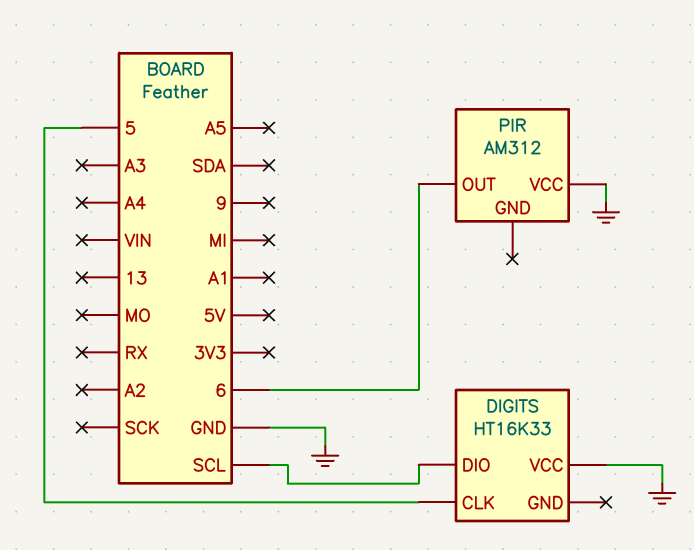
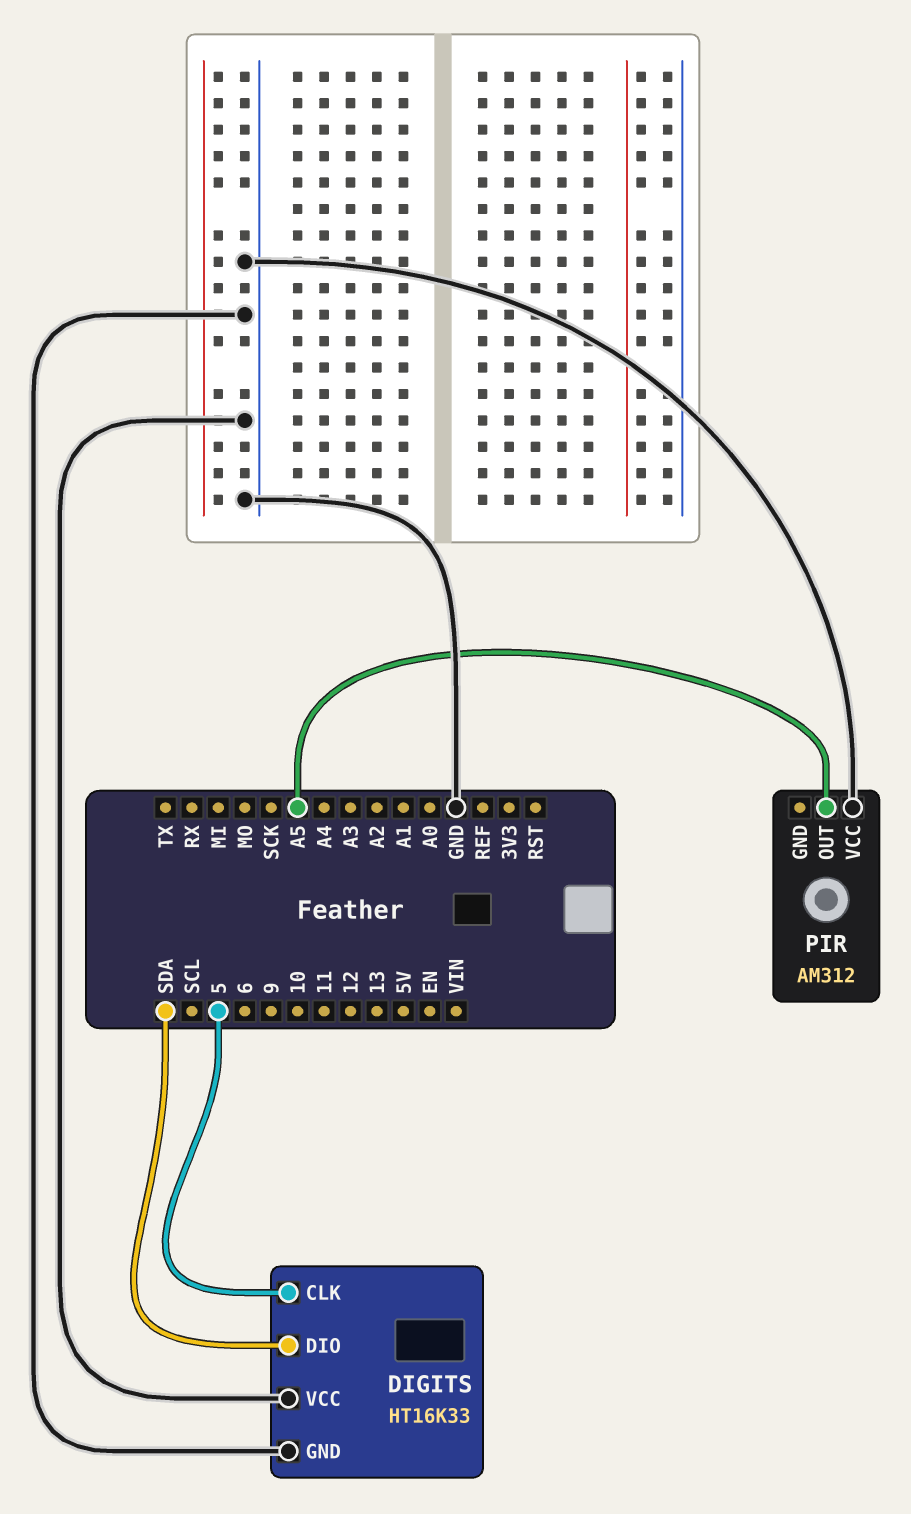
DIGITS pin DIO: SCL -> SDA
DIGITS pin GND: none -> GND
PIR pin OUT: 6 -> A5

